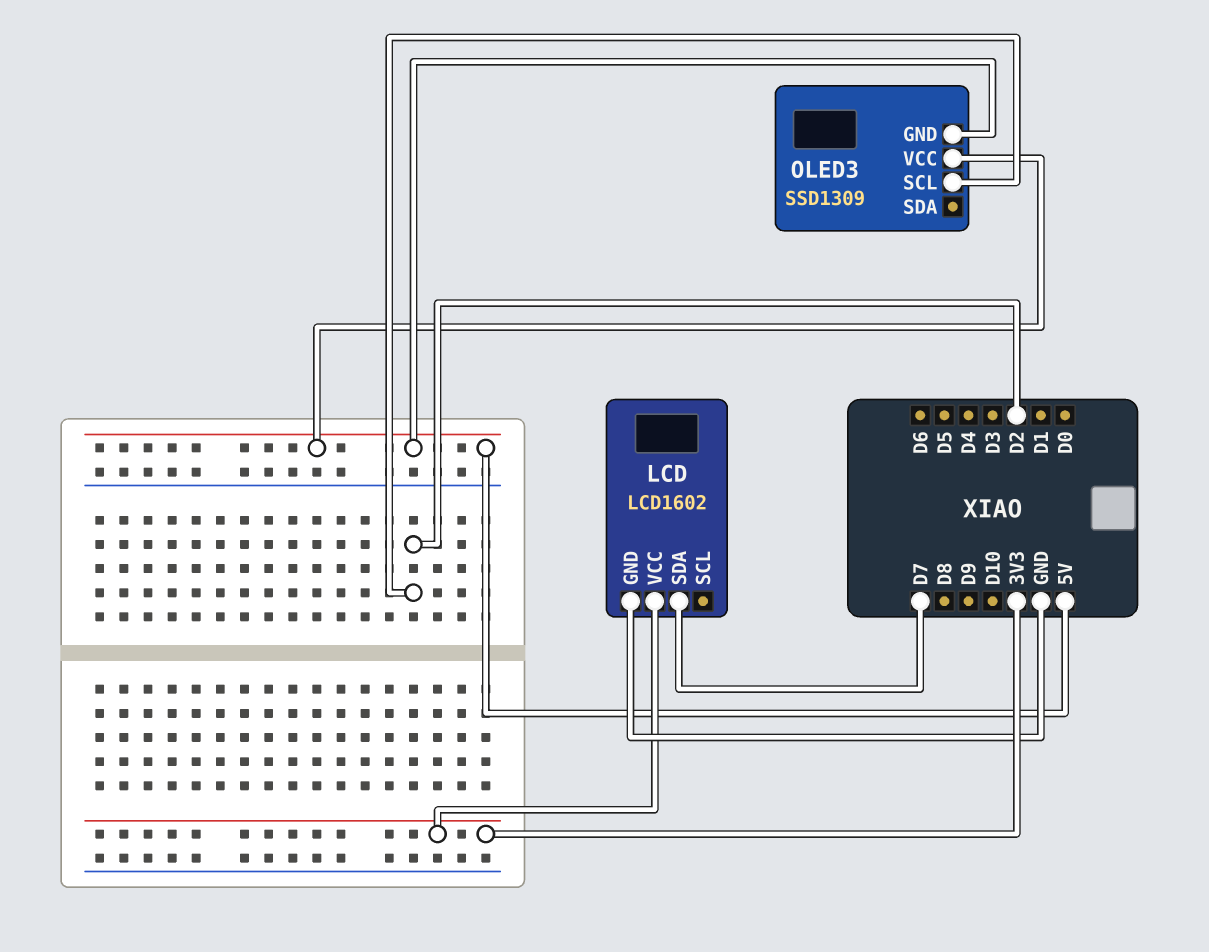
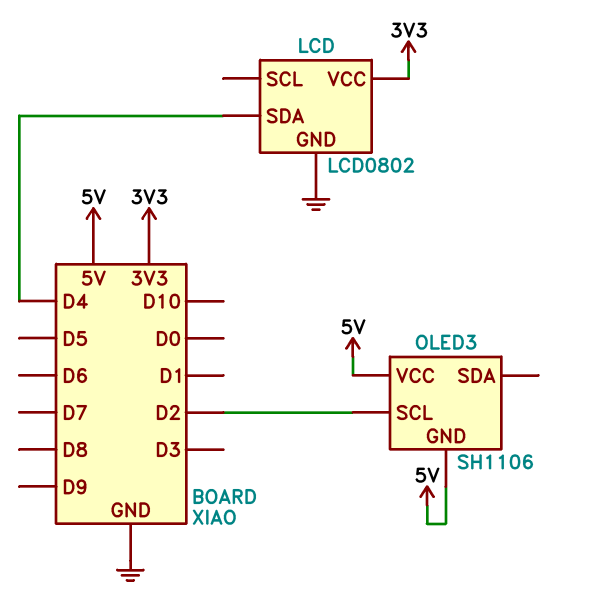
LCD: LCD1602 -> LCD0802
LCD pin SDA: D7 -> D4
OLED3: SSD1309 -> SH1106

